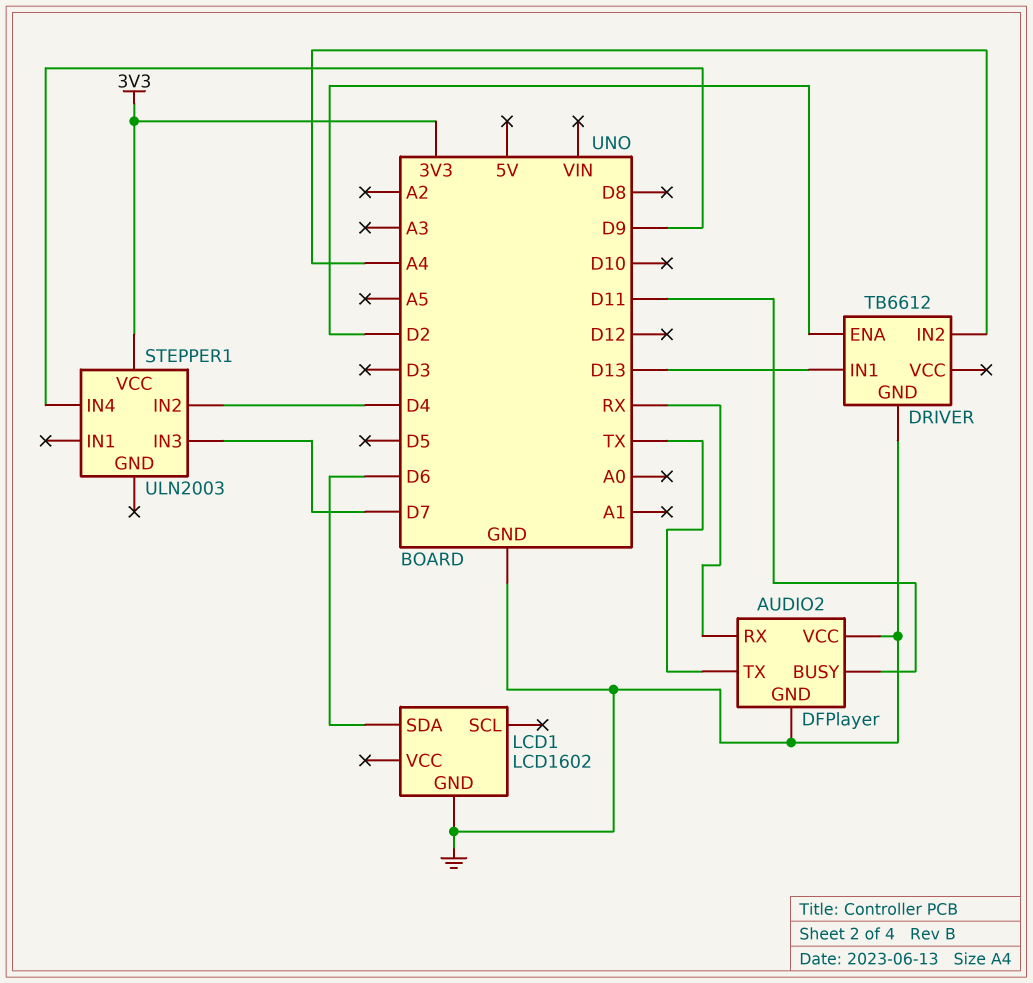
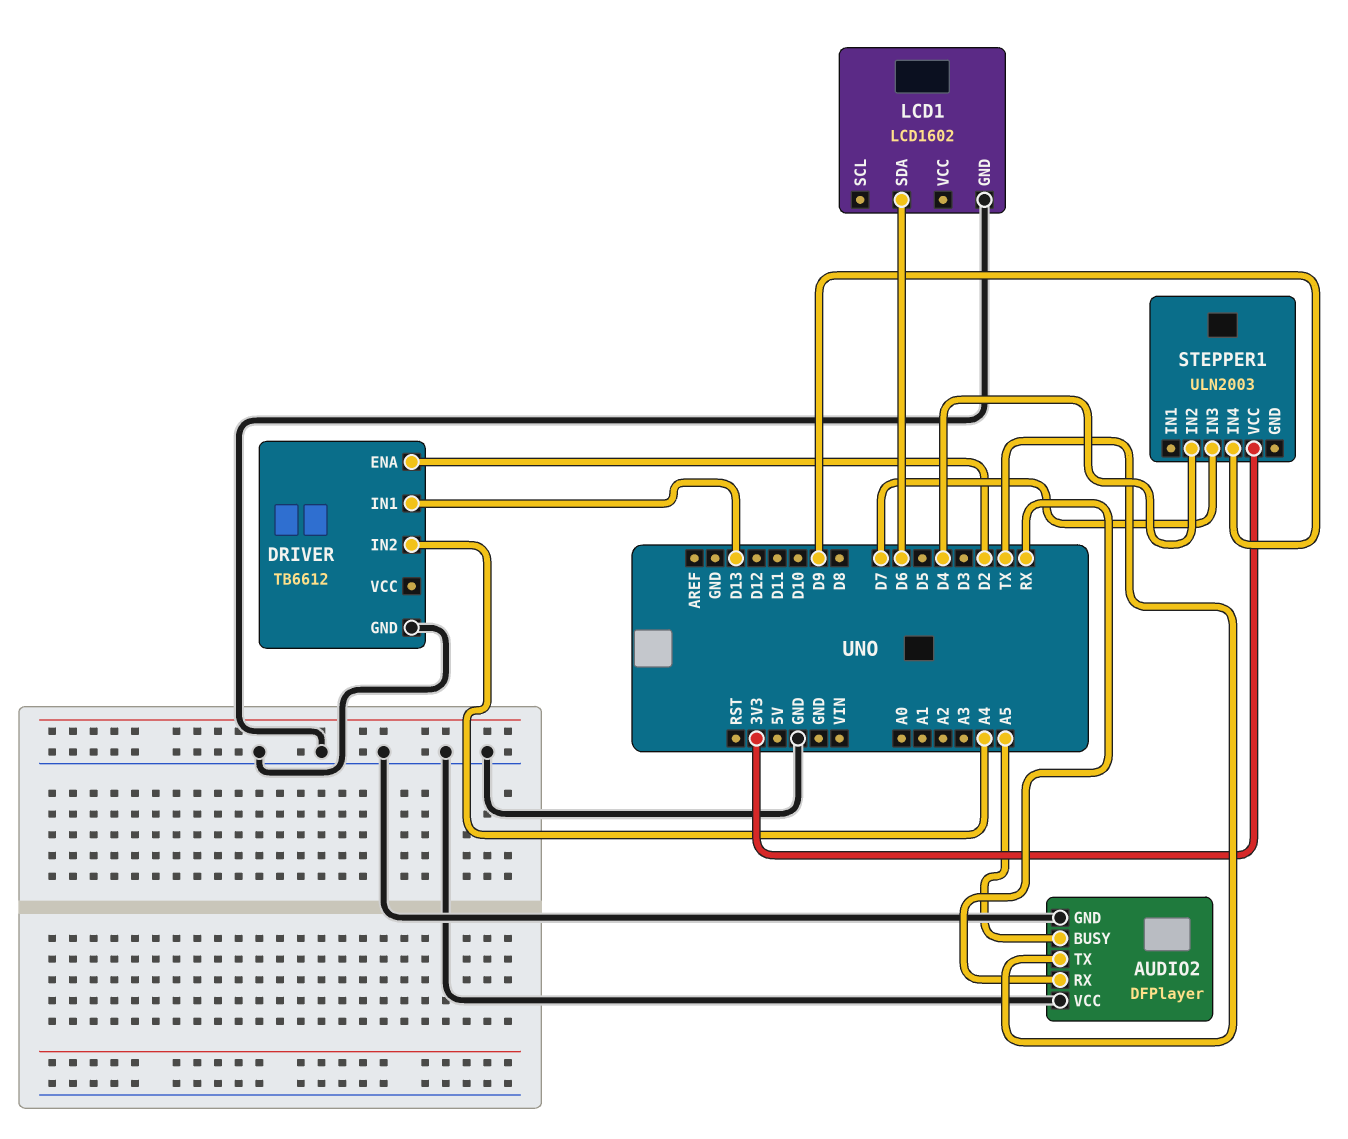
AUDIO2 pin BUSY: D11 -> A5

